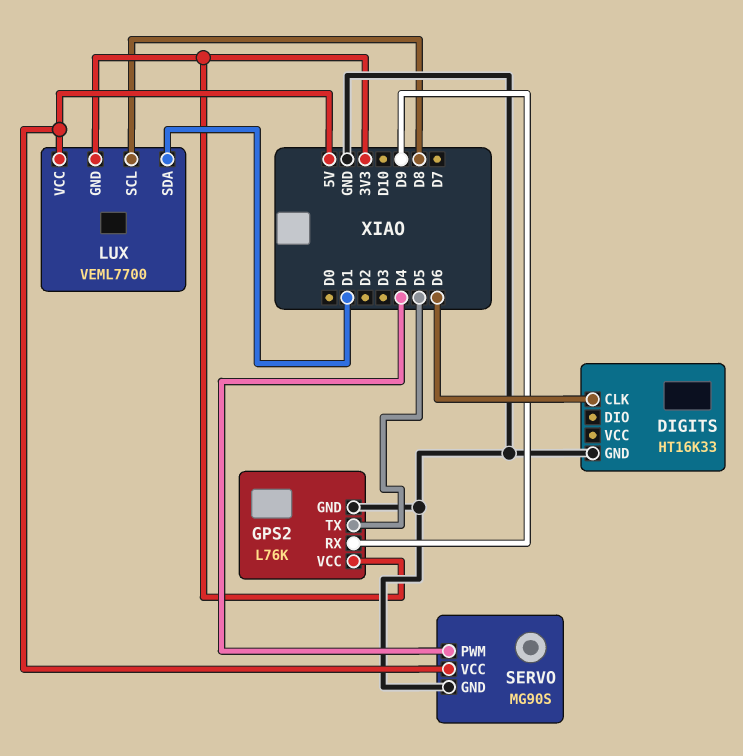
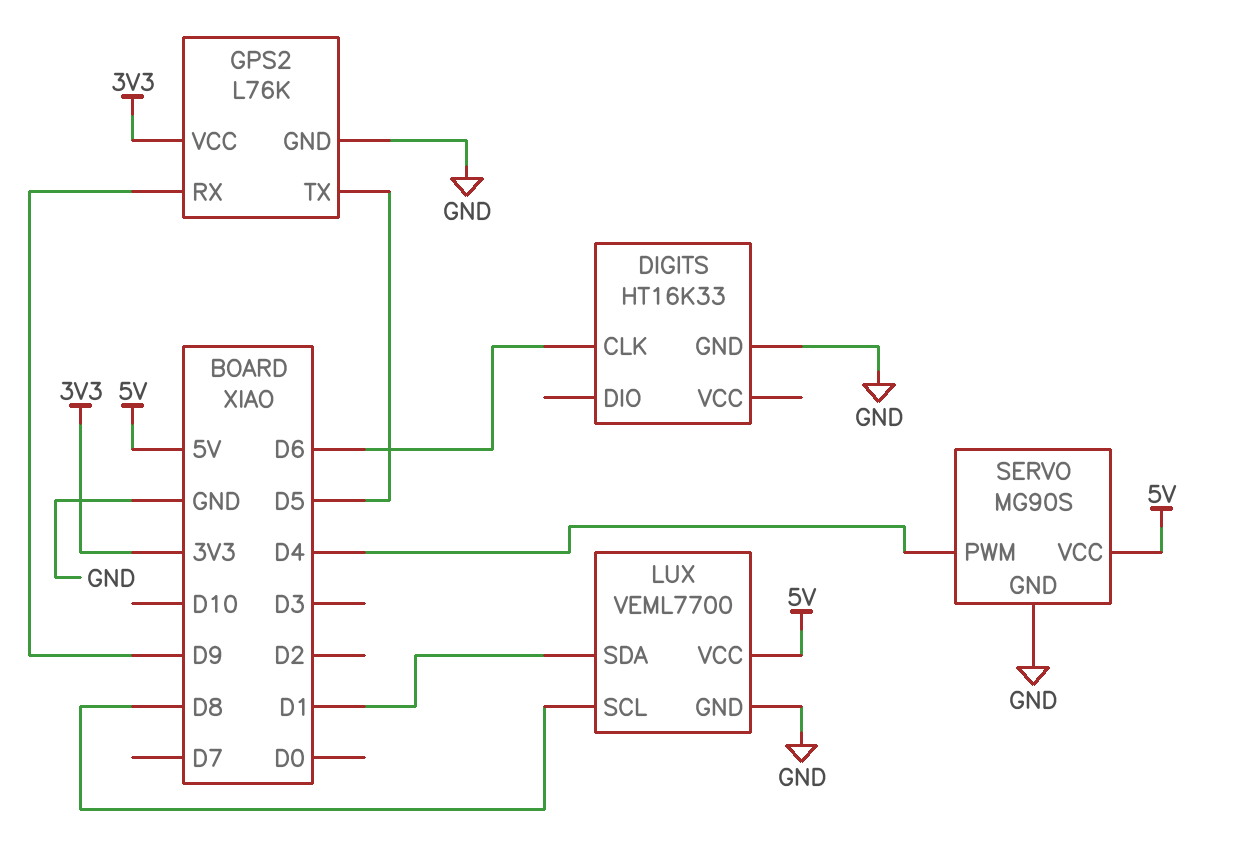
LUX pin GND: 3V3 -> GND

